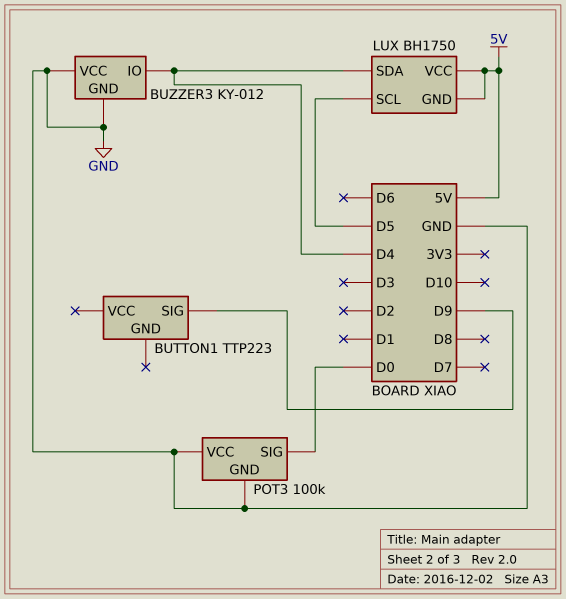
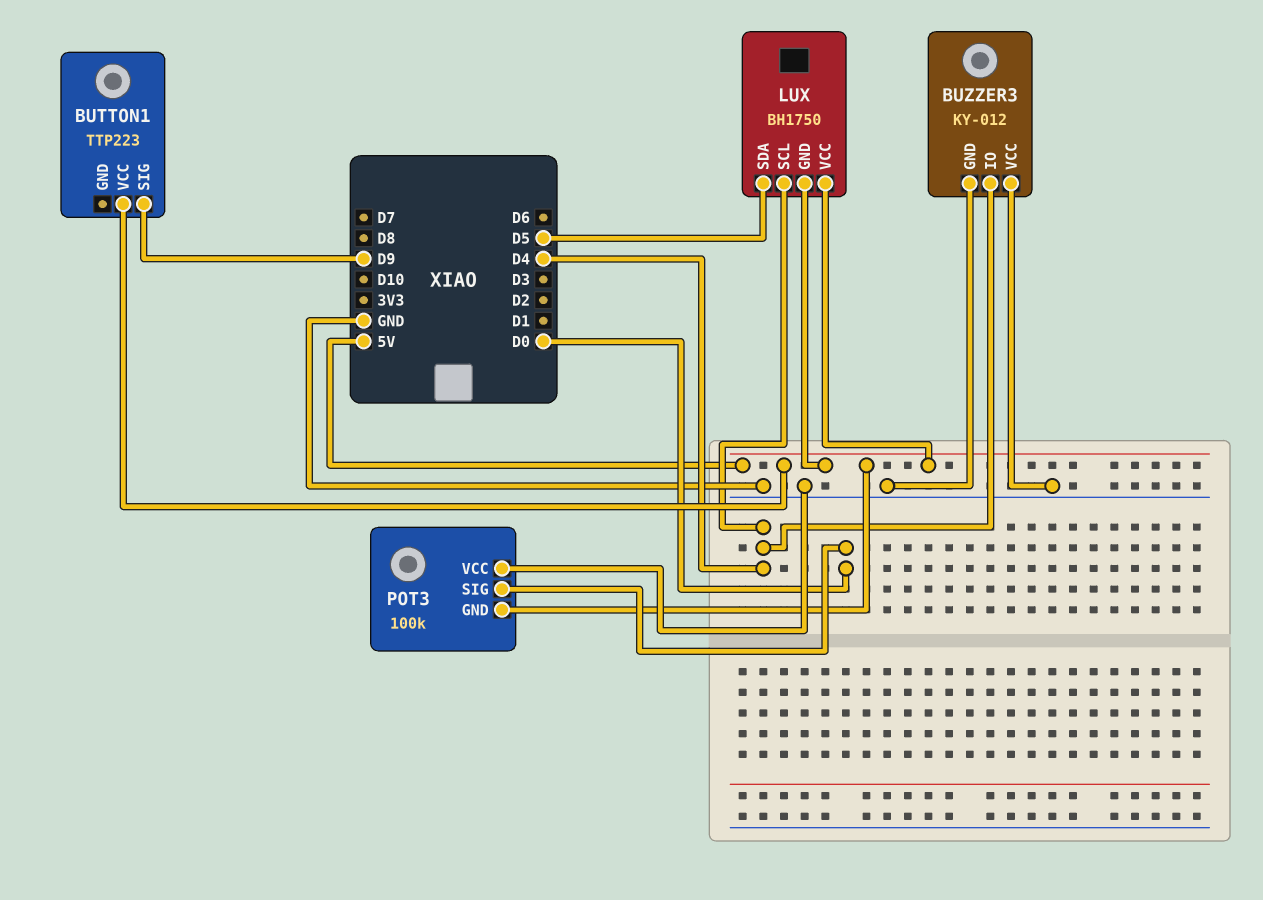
BUTTON1 pin VCC: none -> 5V
LUX pin SCL: D5 -> D4
LUX pin SDA: D4 -> D5
POT3 pin GND: GND -> 5V

